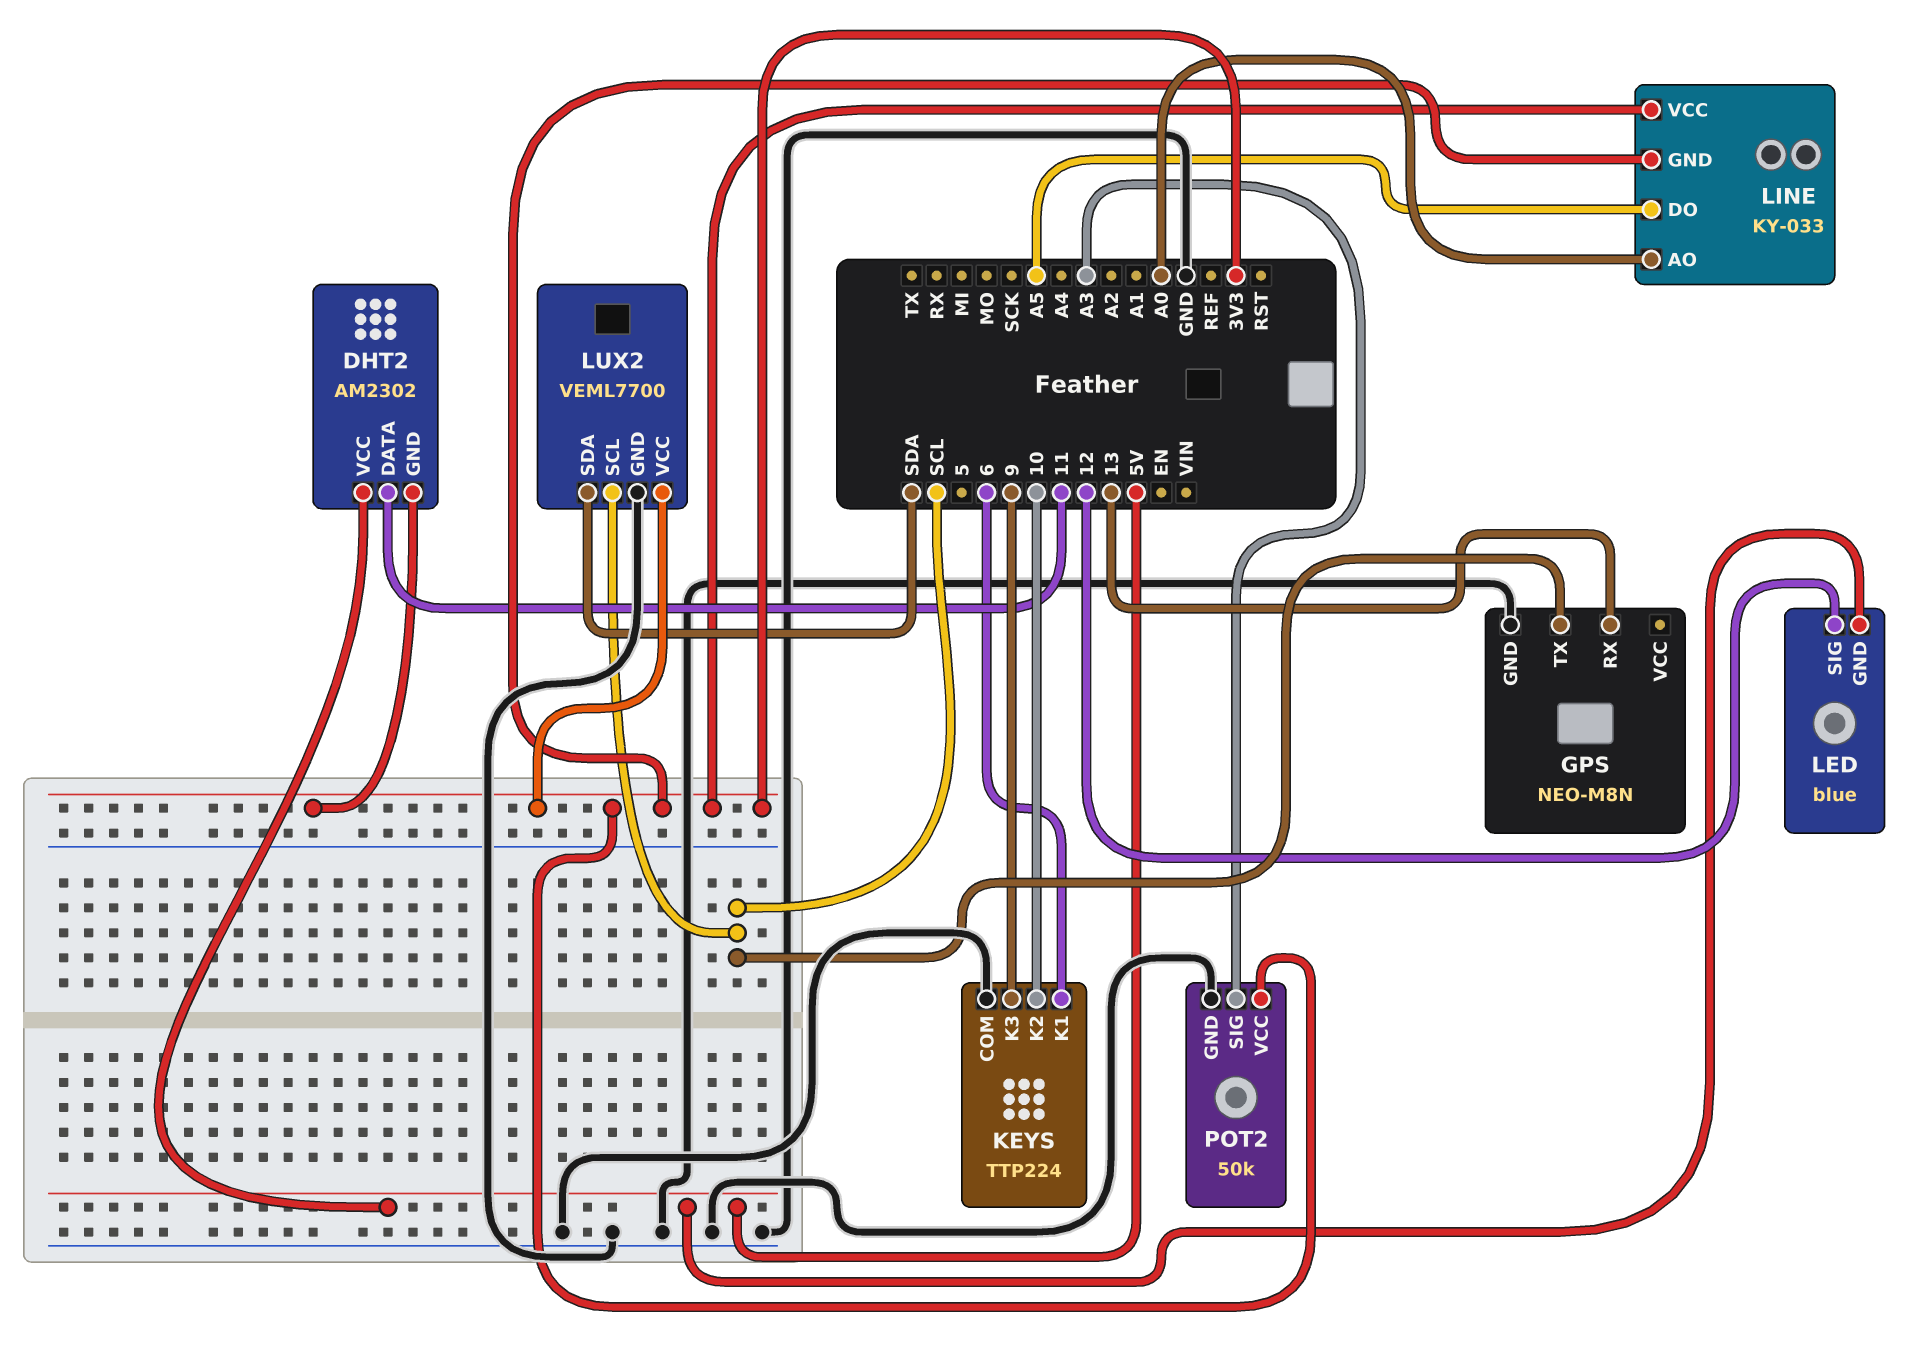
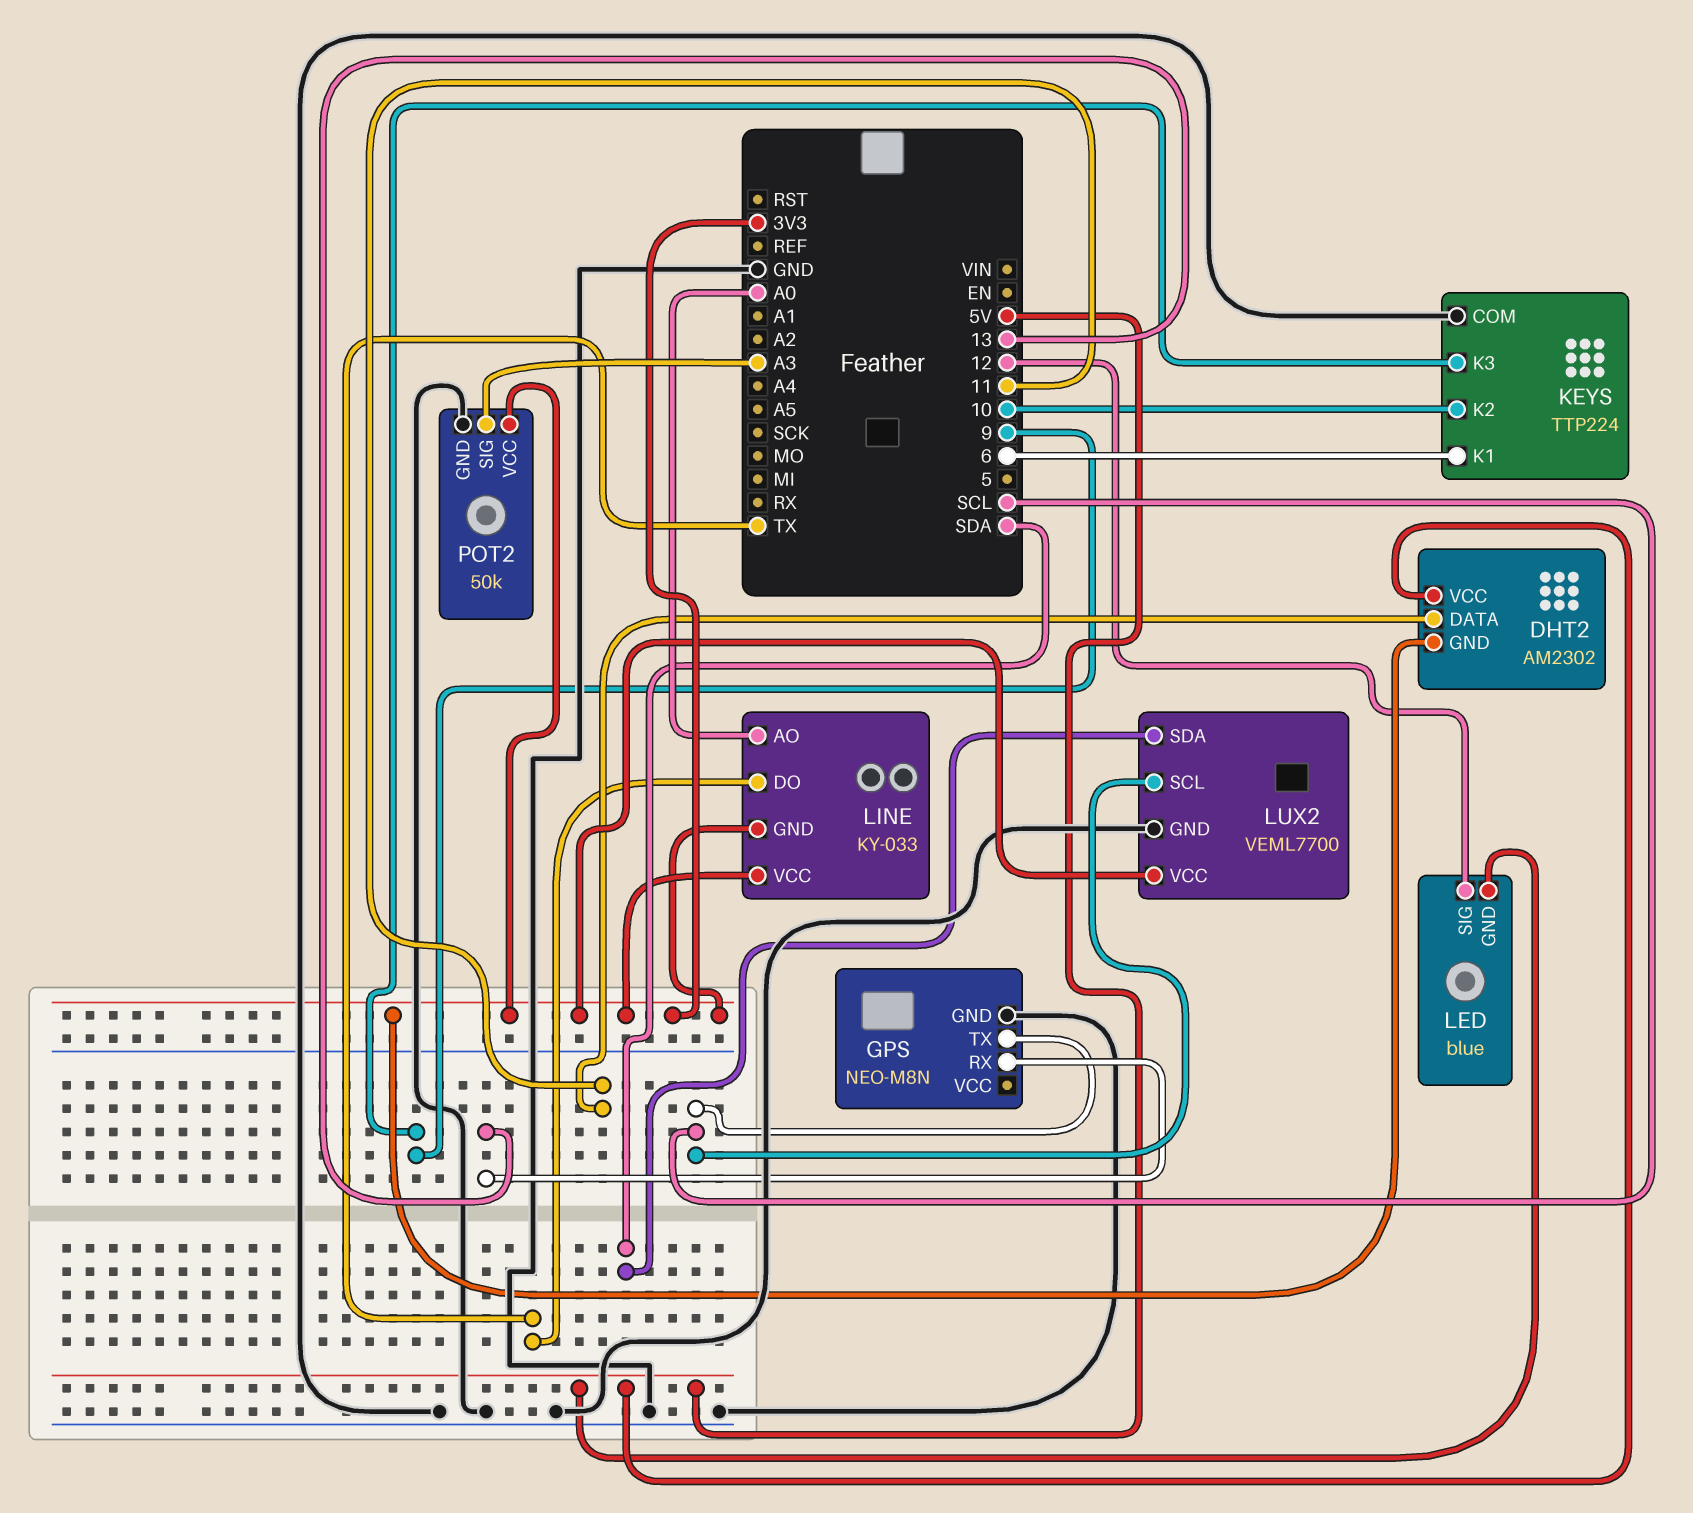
LINE pin DO: A5 -> TX

